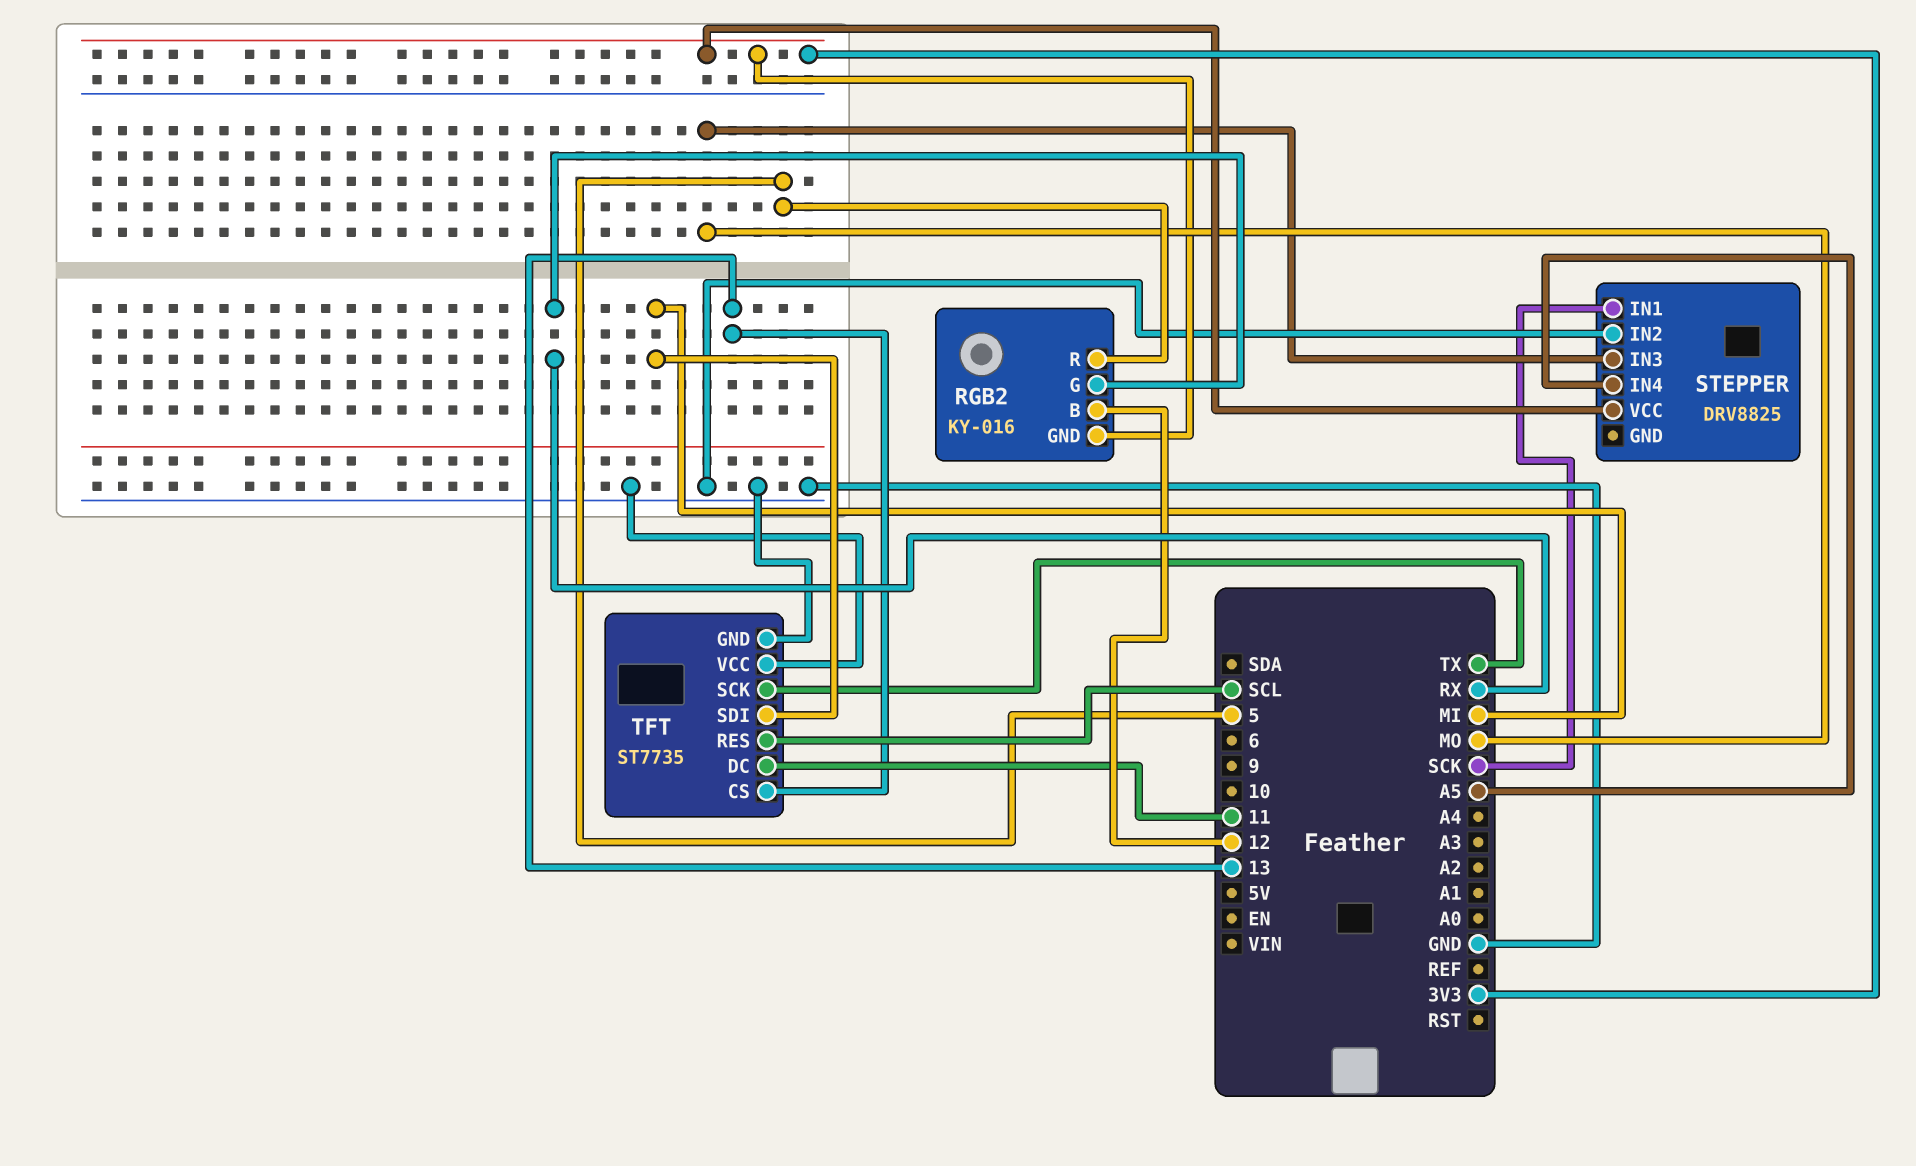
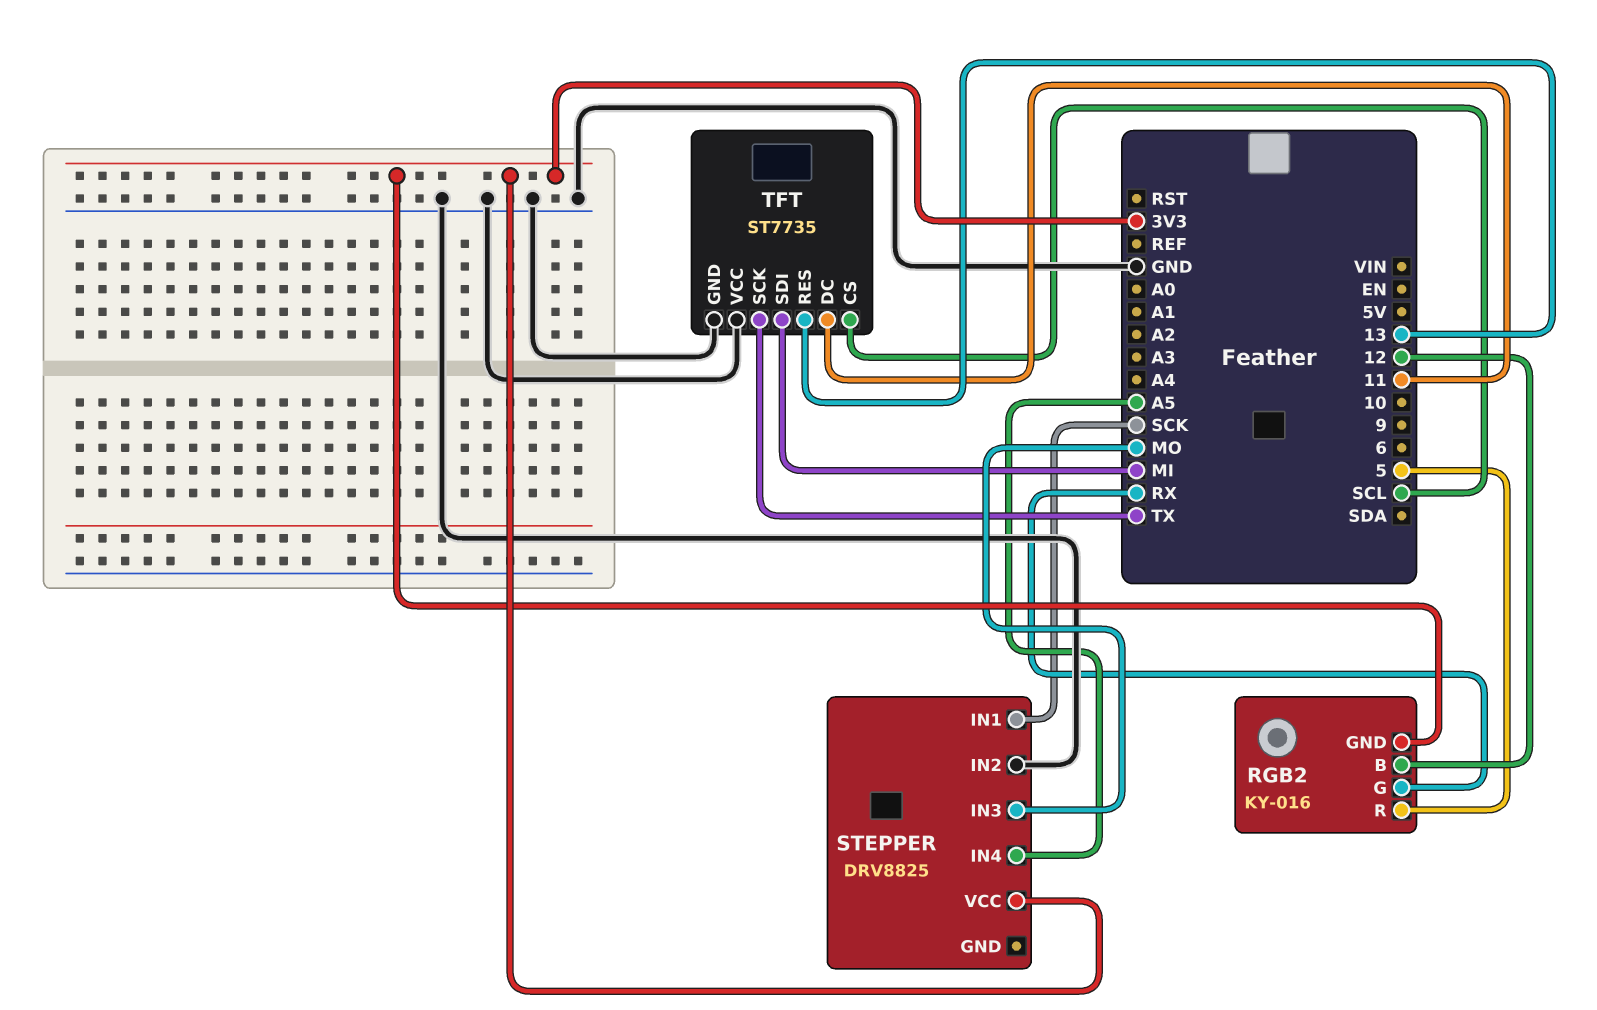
TFT pin CS: 13 -> SCL
TFT pin RES: SCL -> 13

